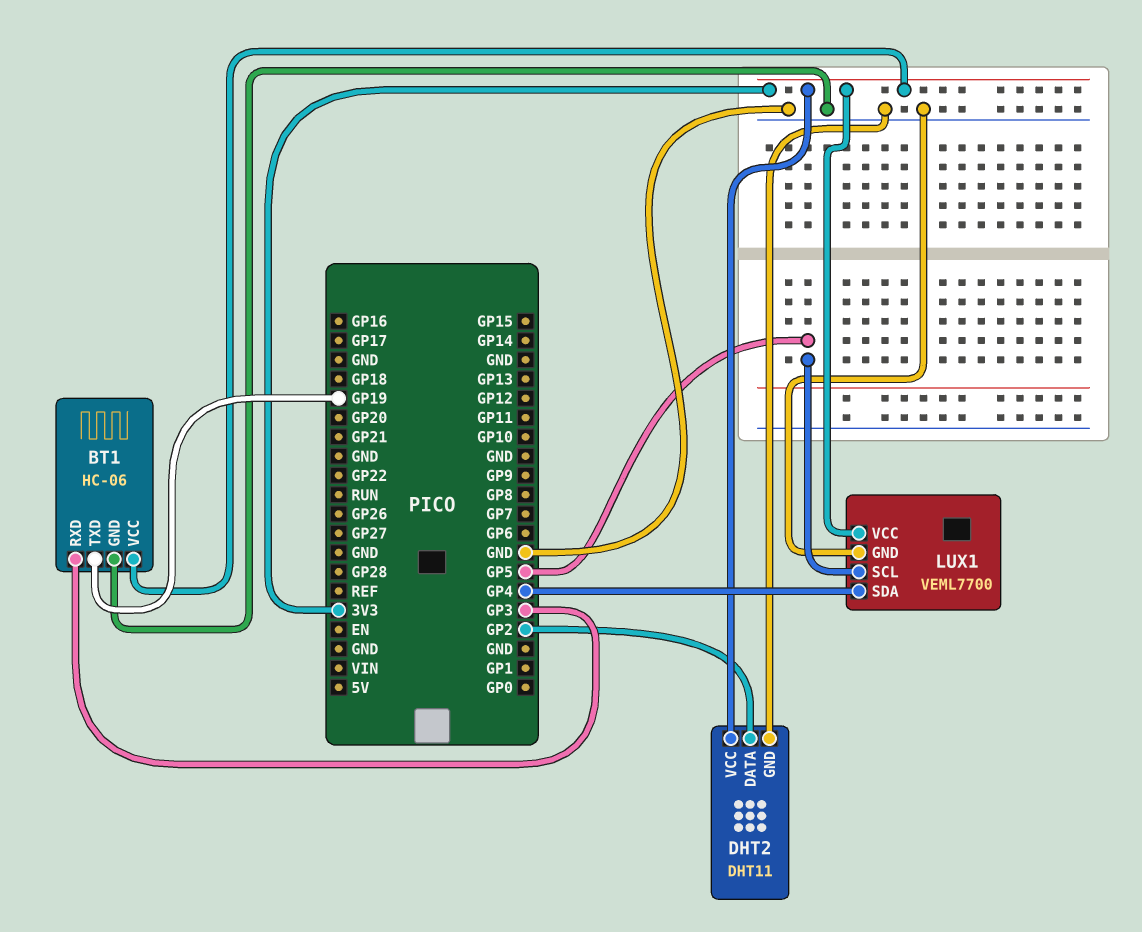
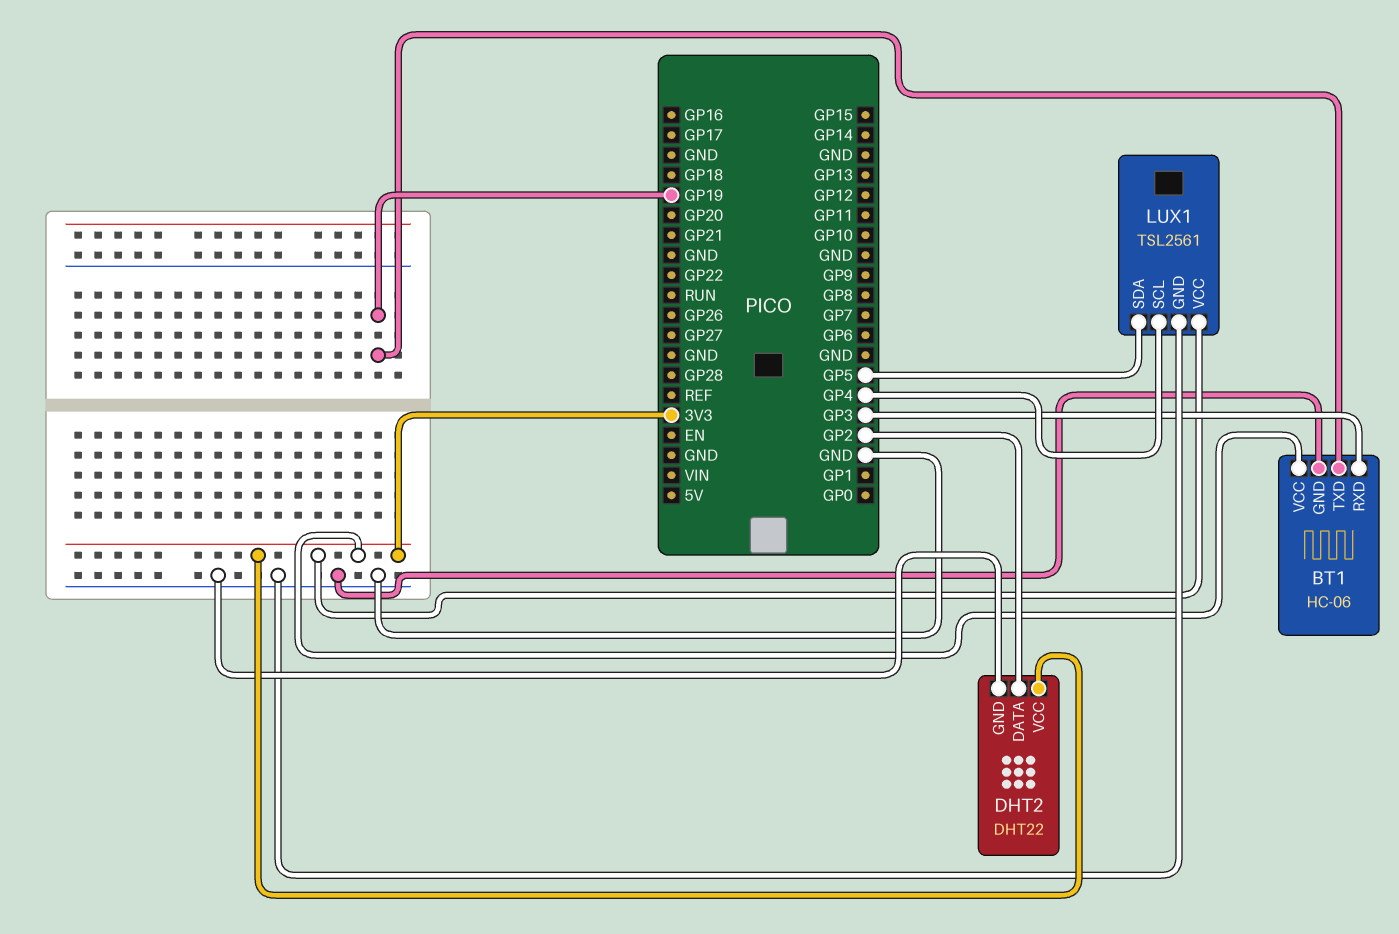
DHT2: DHT11 -> DHT22
LUX1: VEML7700 -> TSL2561
LUX1 pin SCL: GP5 -> GP4
LUX1 pin SDA: GP4 -> GP5

